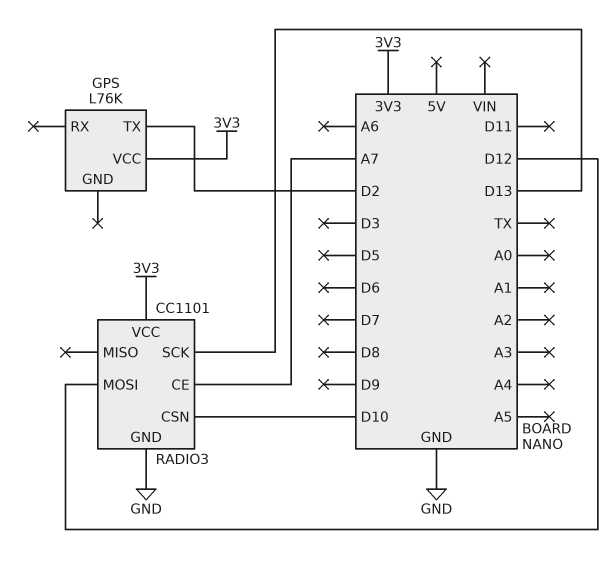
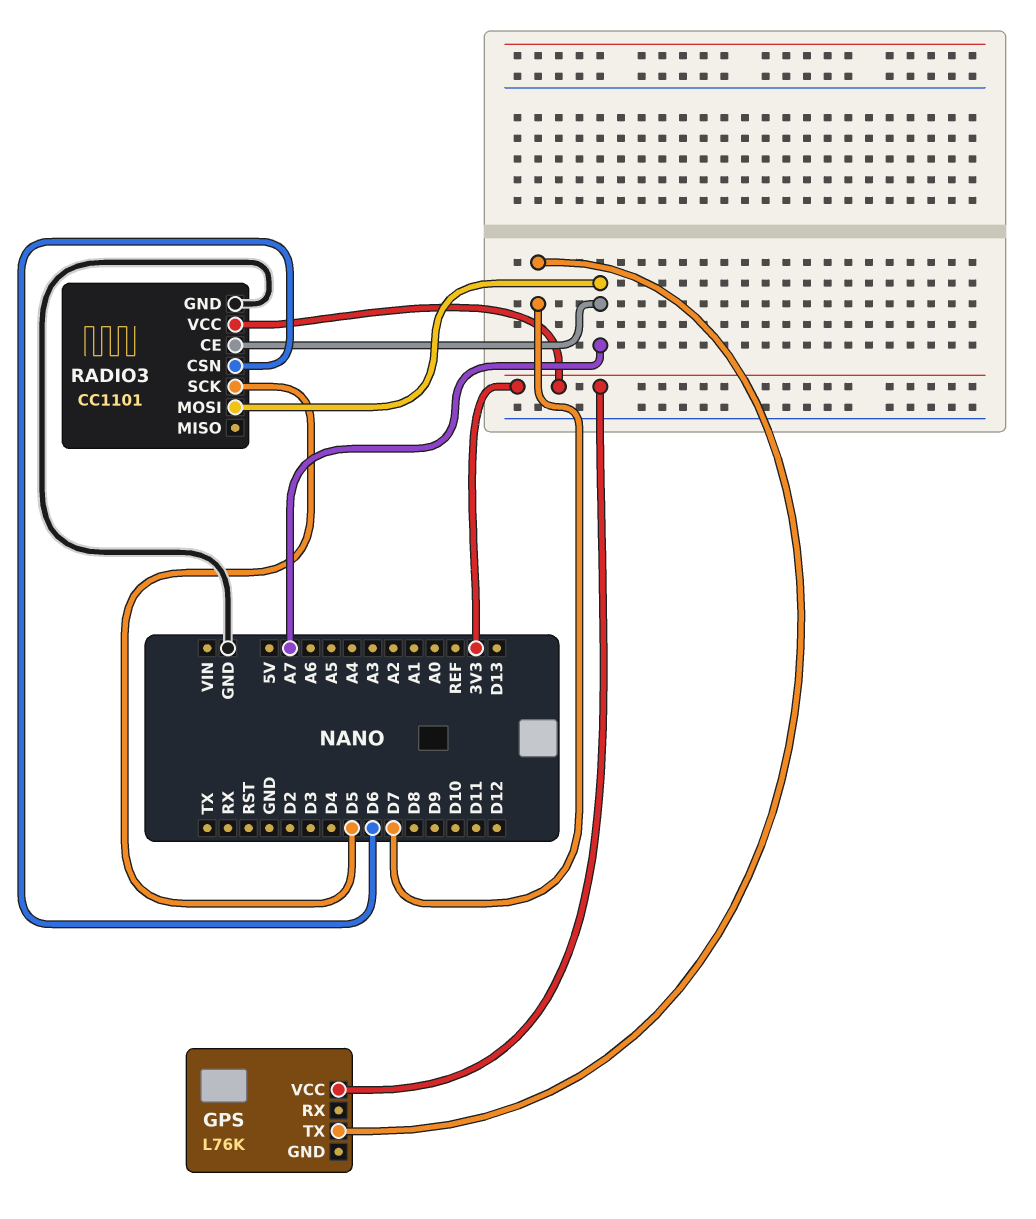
GPS pin TX: D2 -> D7
RADIO3 pin CSN: D10 -> D6
RADIO3 pin MOSI: D12 -> A7
RADIO3 pin SCK: D13 -> D5

